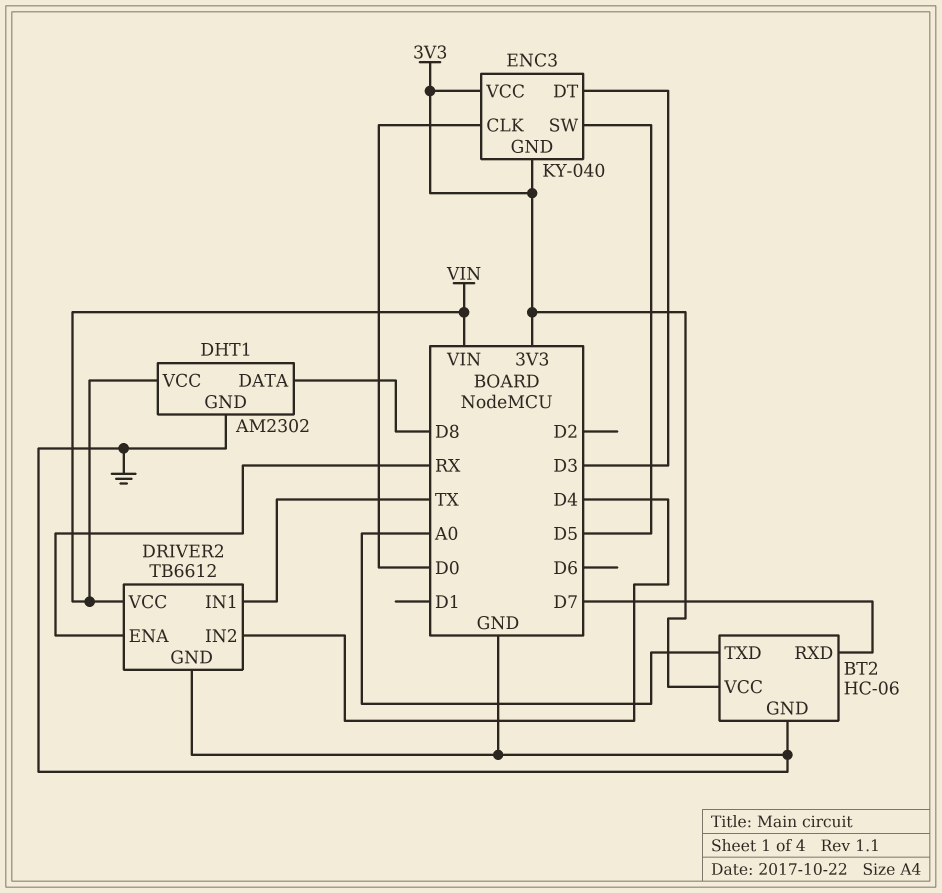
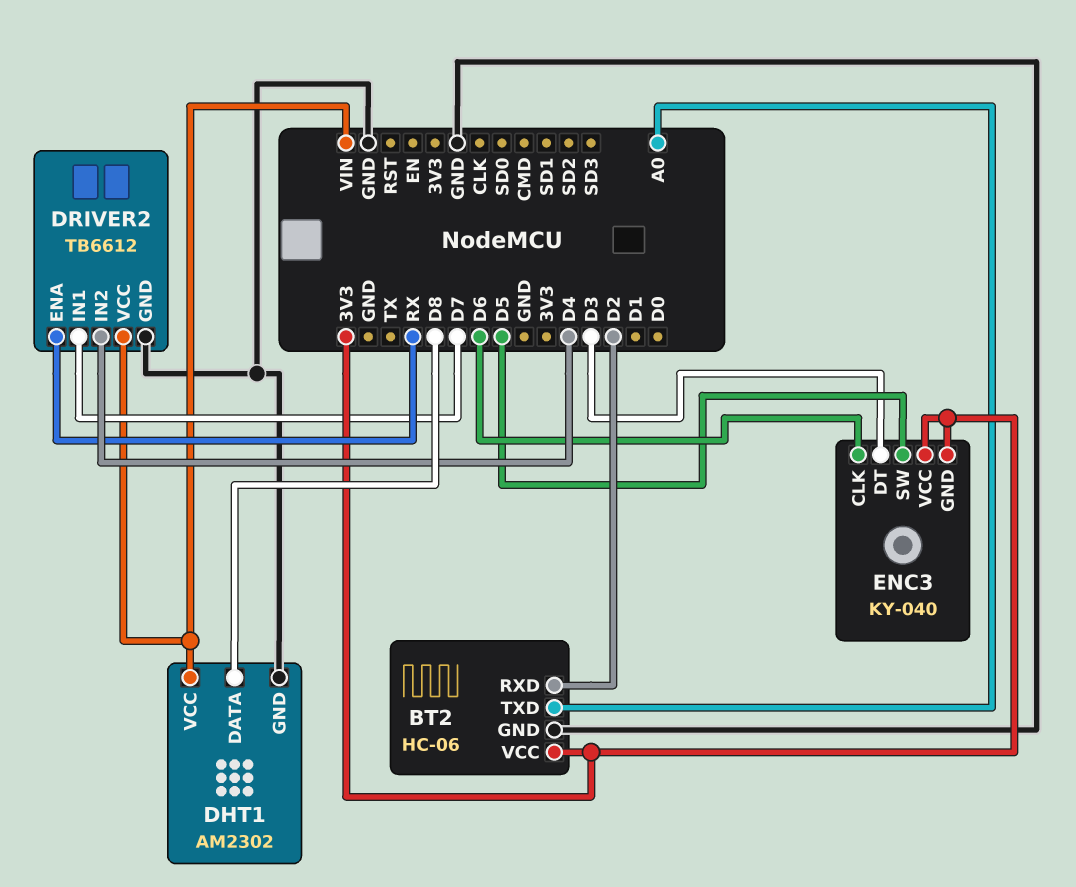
BT2 pin RXD: D7 -> D2
DRIVER2 pin IN1: TX -> D7
ENC3 pin CLK: D0 -> D6

